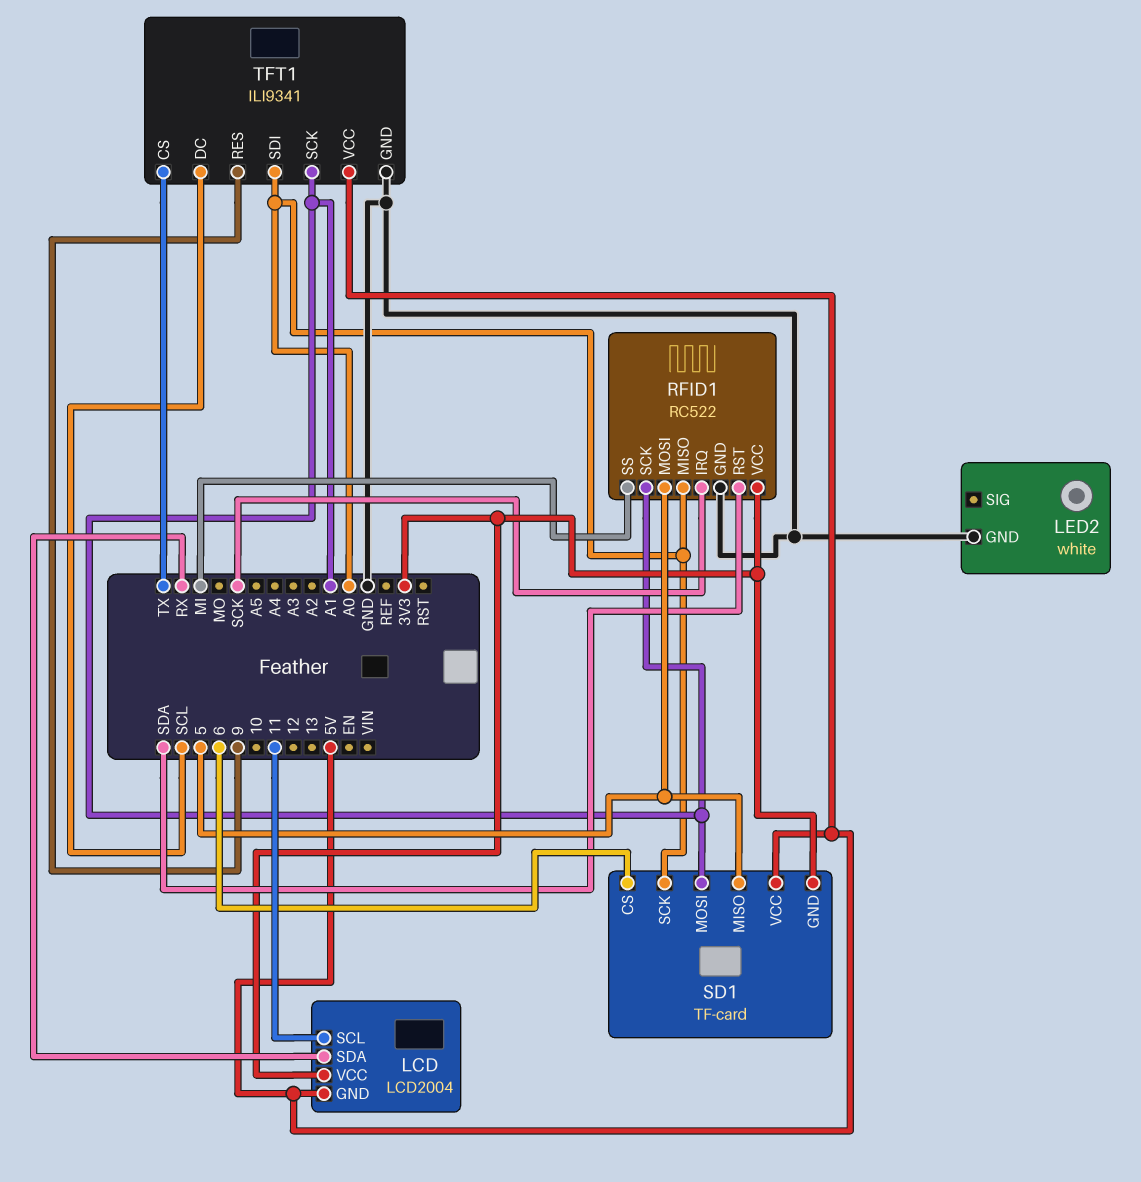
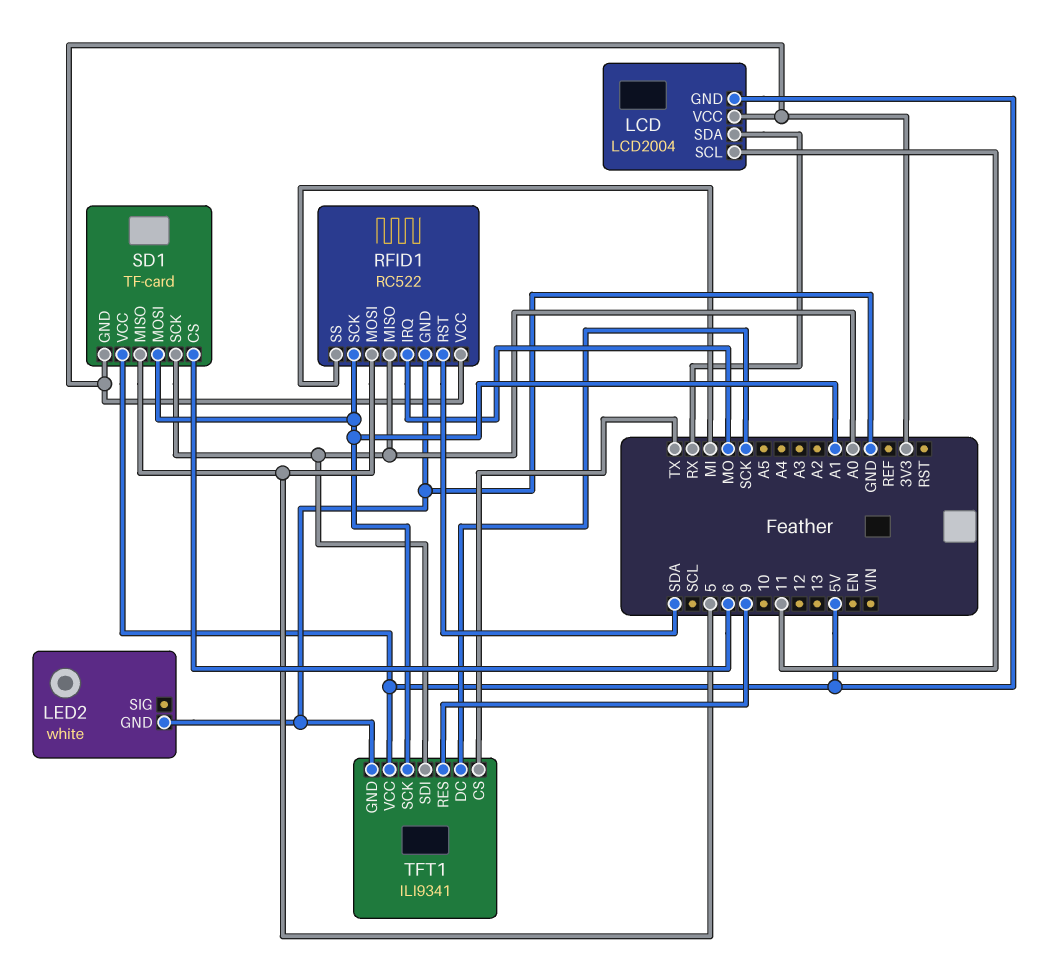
RFID1 pin IRQ: SCK -> MO
TFT1 pin DC: SCL -> SCK

